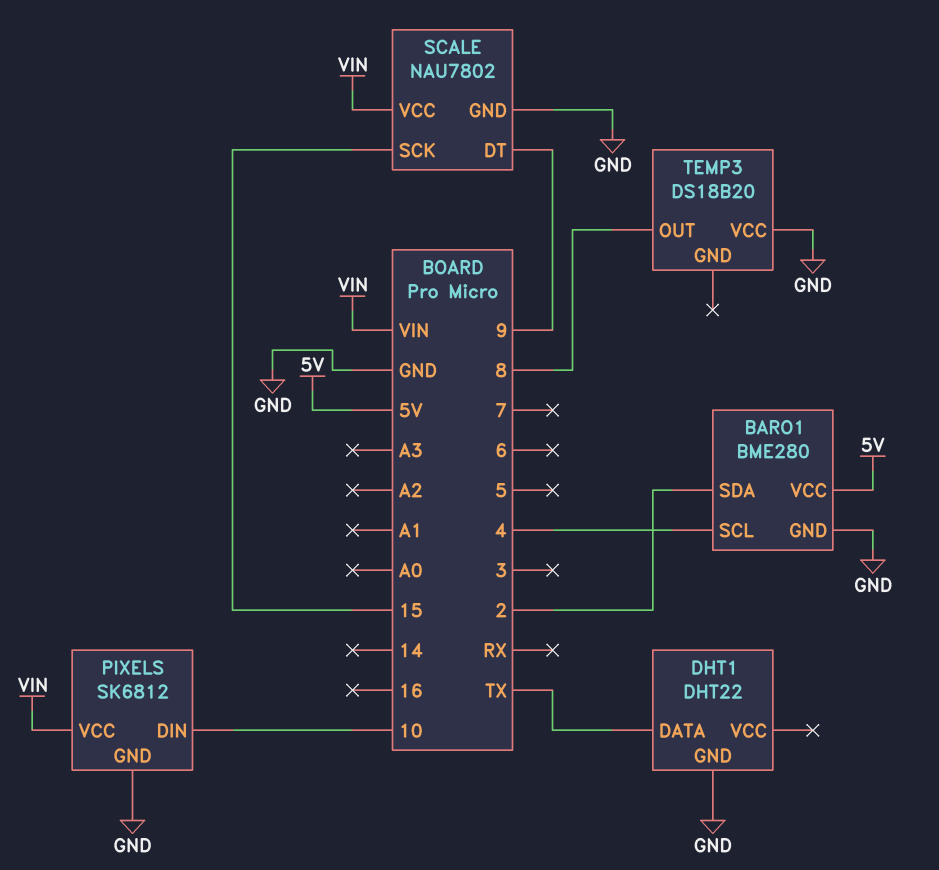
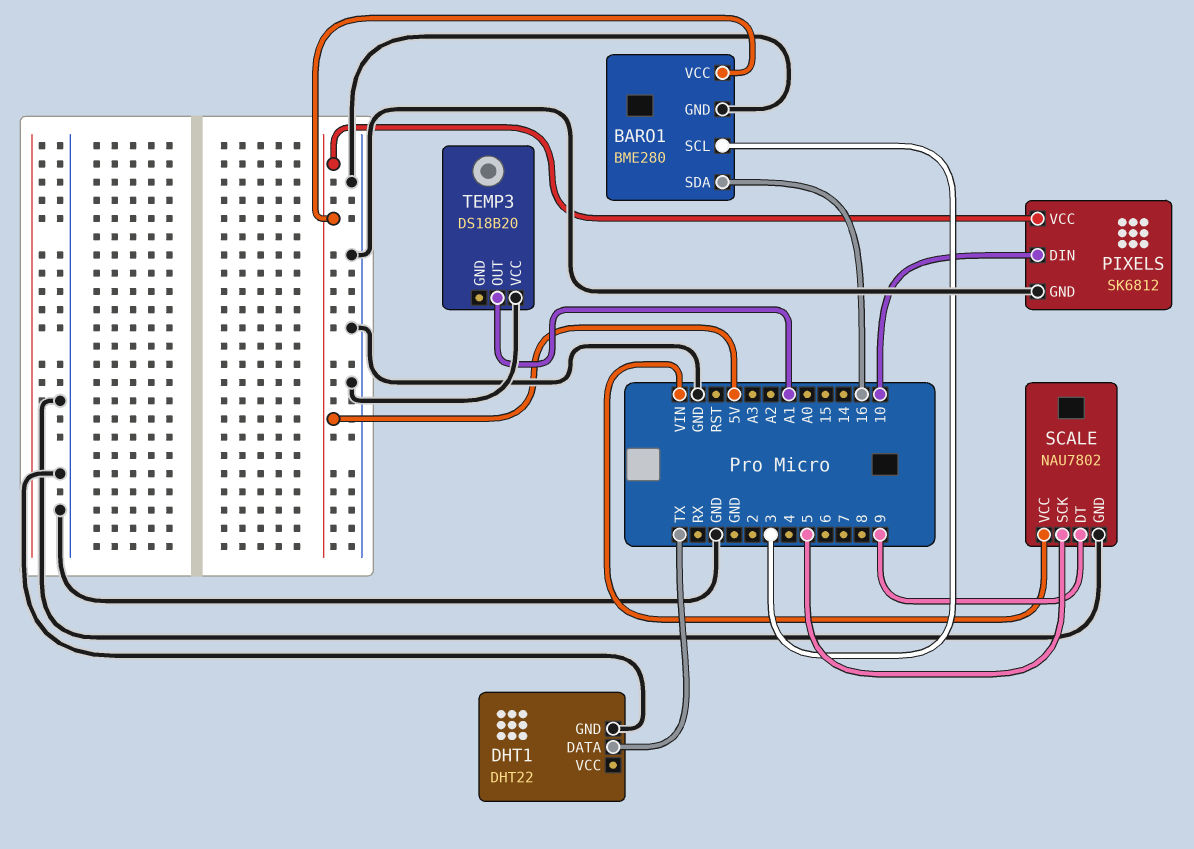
BARO1 pin SCL: 4 -> 3
BARO1 pin SDA: 2 -> 16
PIXELS pin VCC: VIN -> 5V
SCALE pin SCK: 15 -> 5
TEMP3 pin OUT: 8 -> A1

